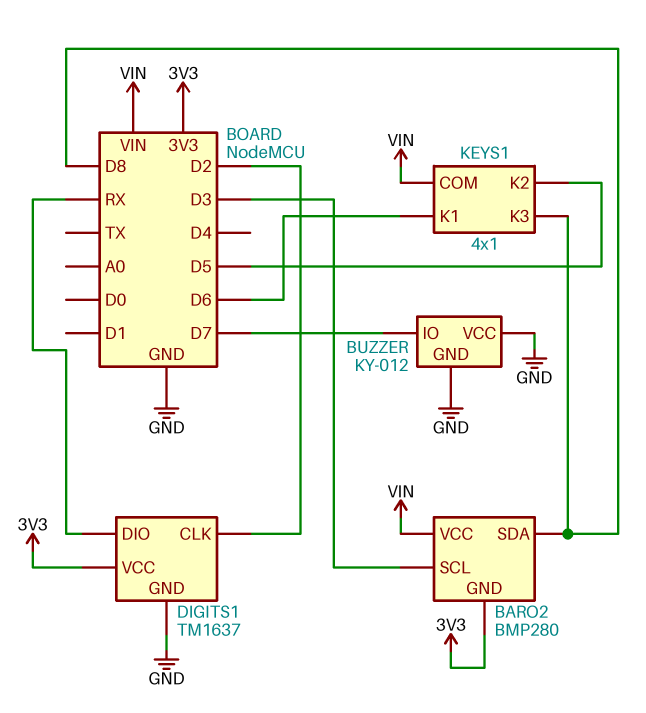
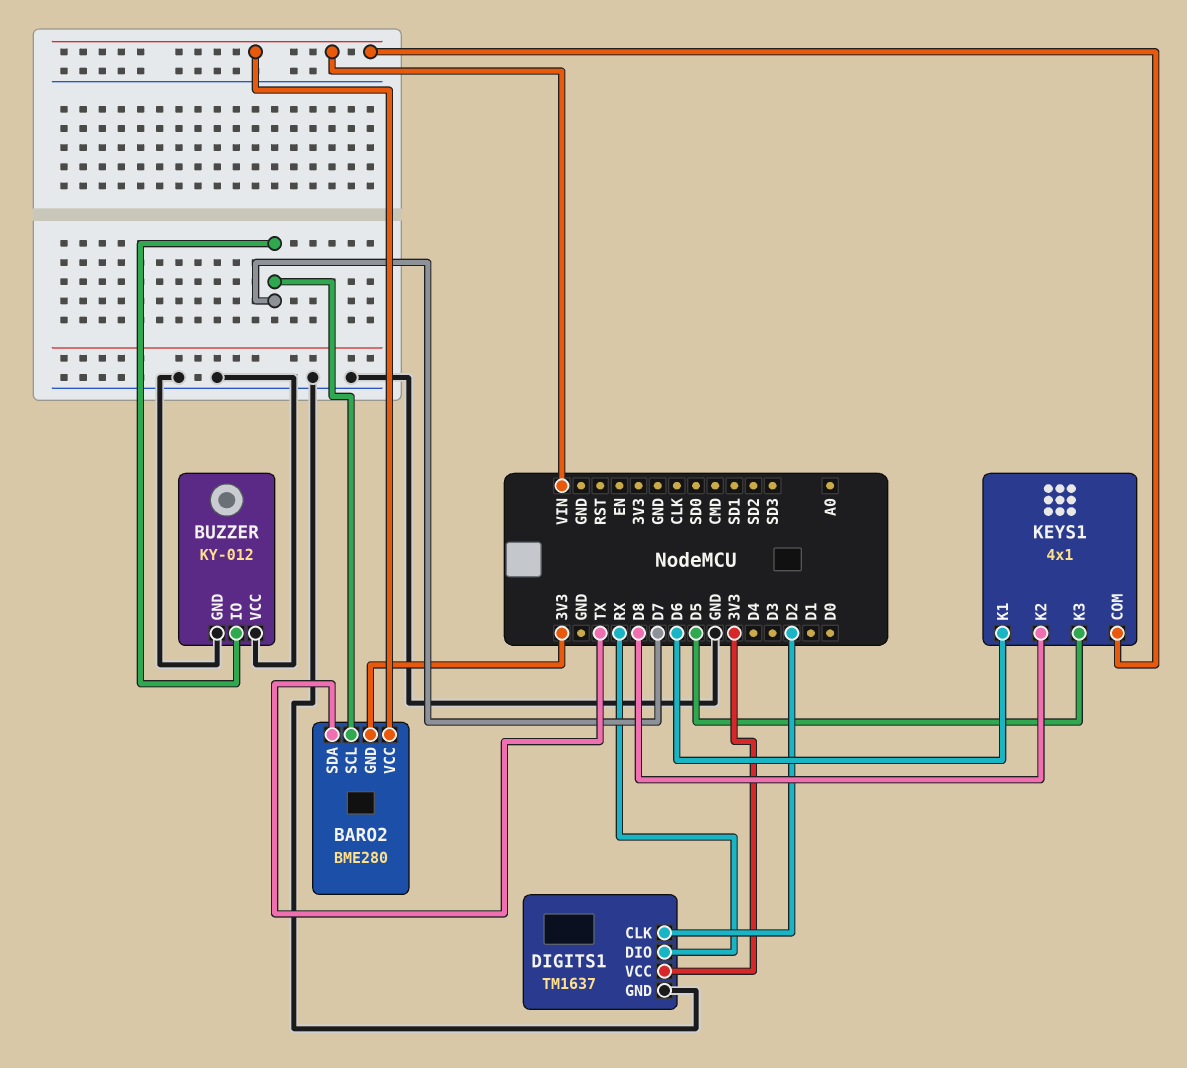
BARO2: BMP280 -> BME280
BARO2 pin SCL: D3 -> D7
BARO2 pin SDA: D8 -> TX
KEYS1 pin K2: D5 -> D8
KEYS1 pin K3: D8 -> D5

